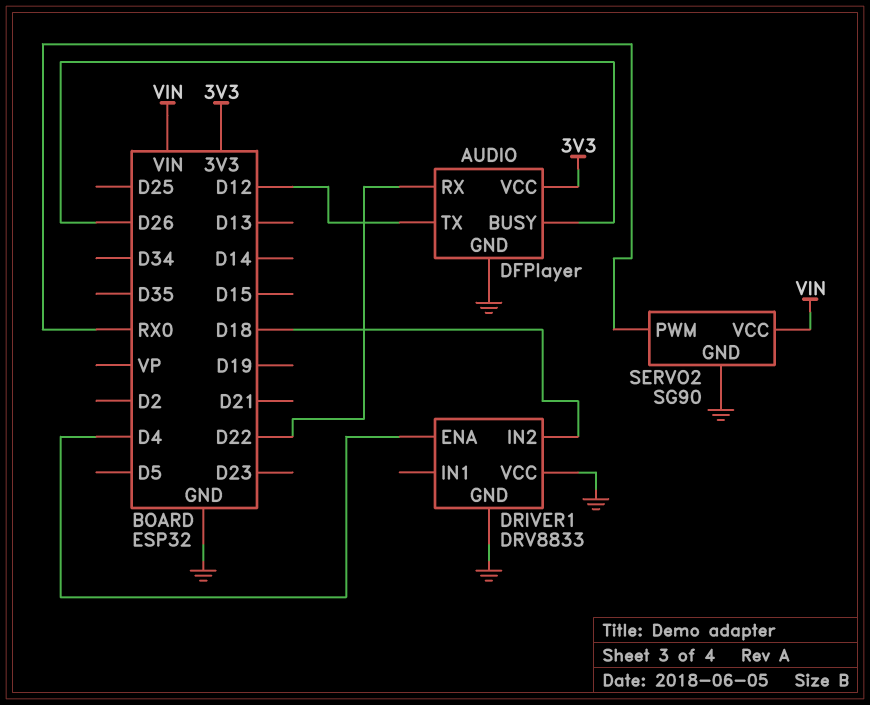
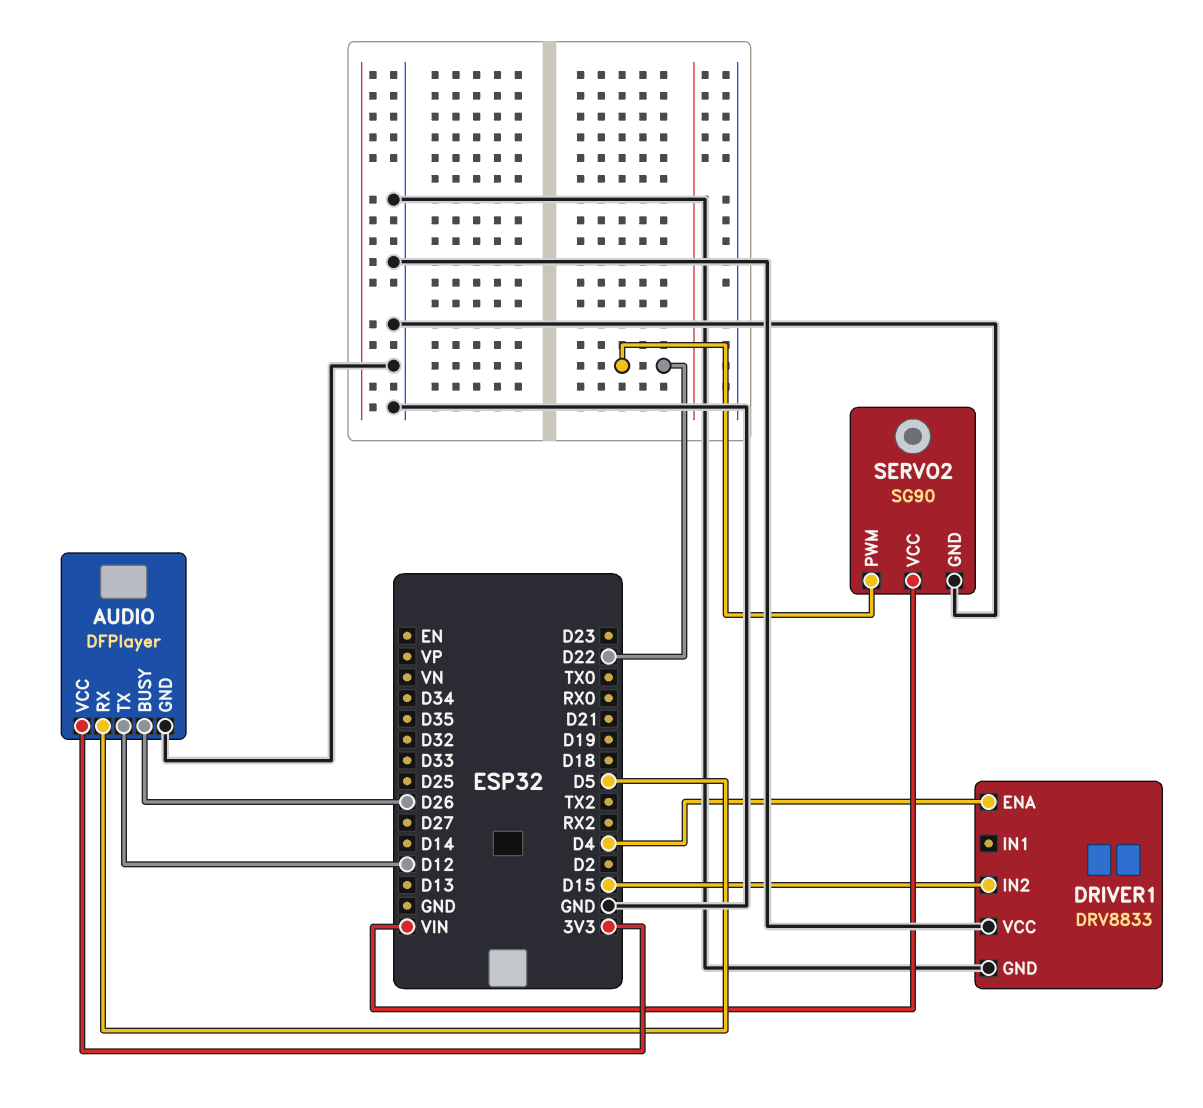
AUDIO pin RX: D22 -> D5
DRIVER1 pin IN2: D18 -> D15
SERVO2 pin PWM: RX0 -> D22

